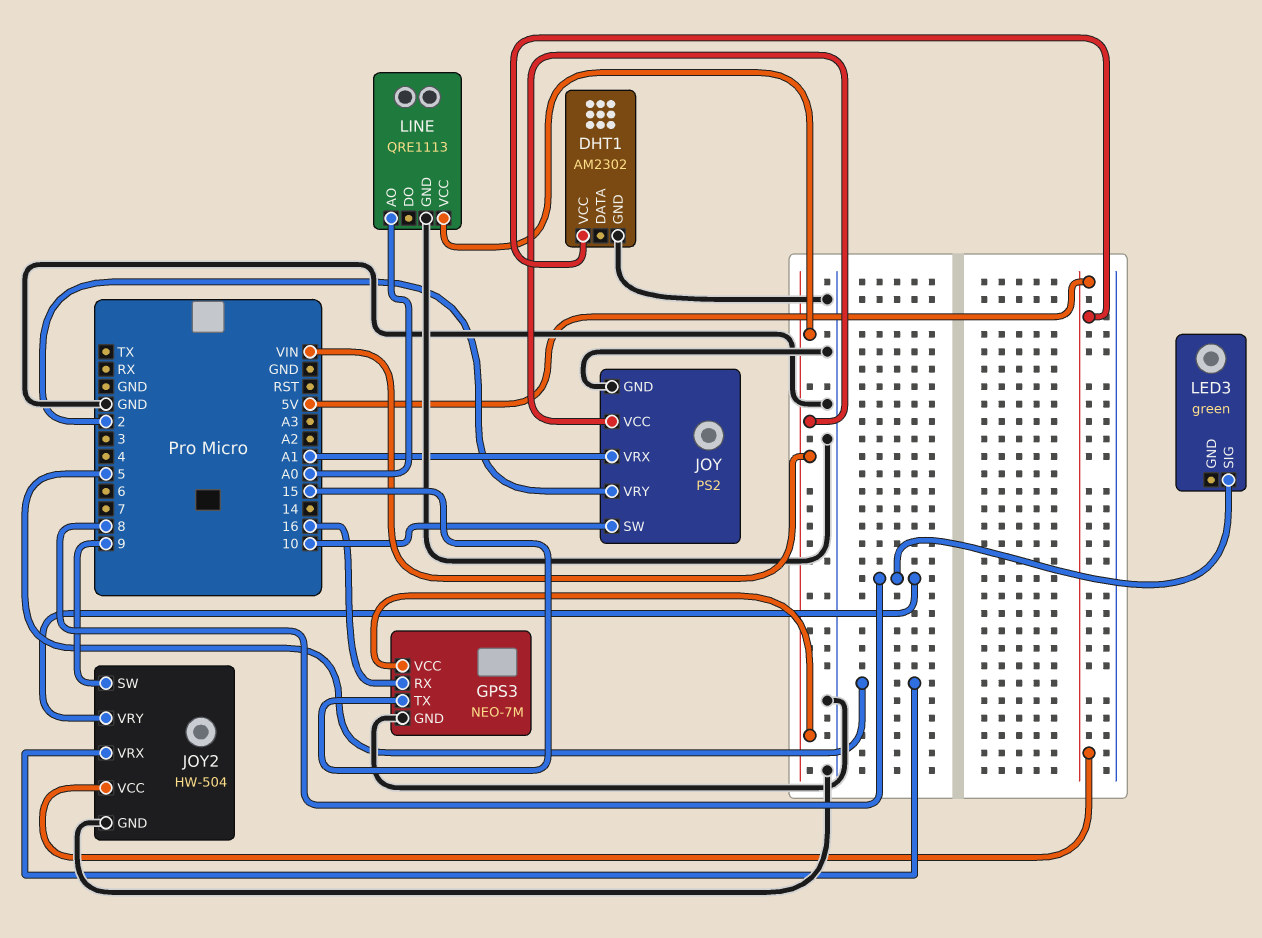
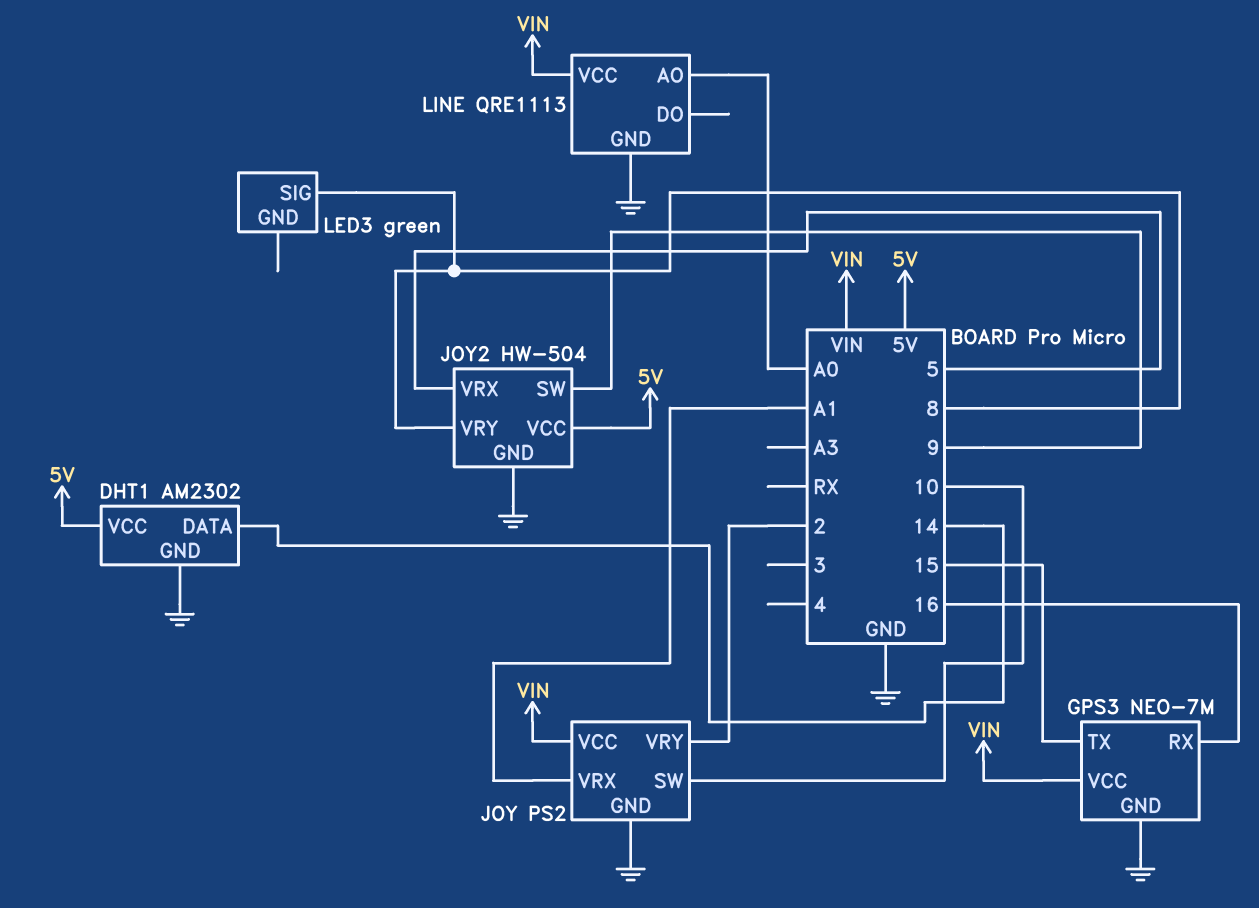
DHT1 pin DATA: none -> 14

